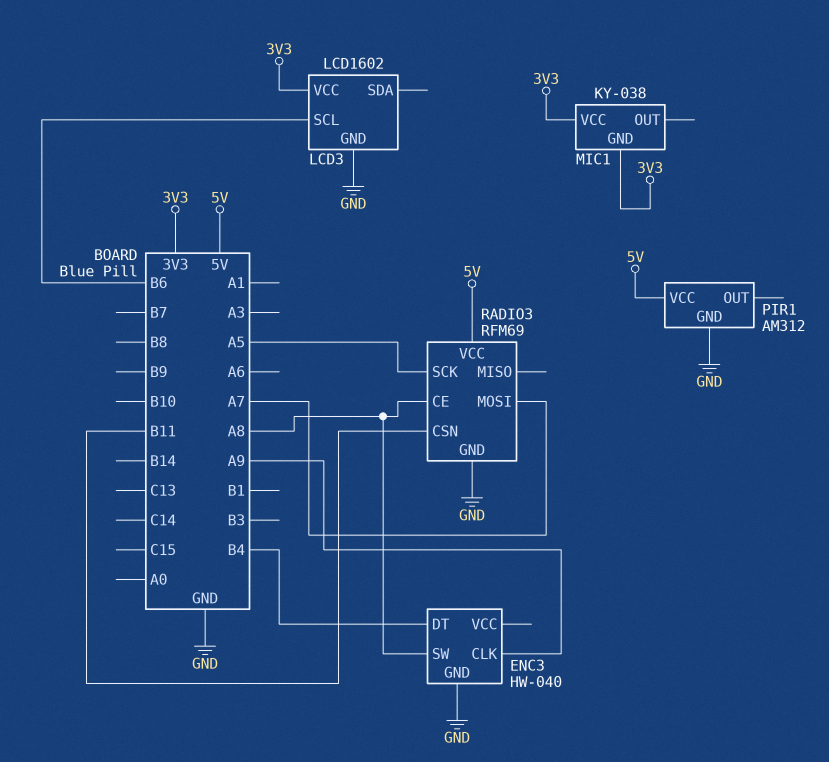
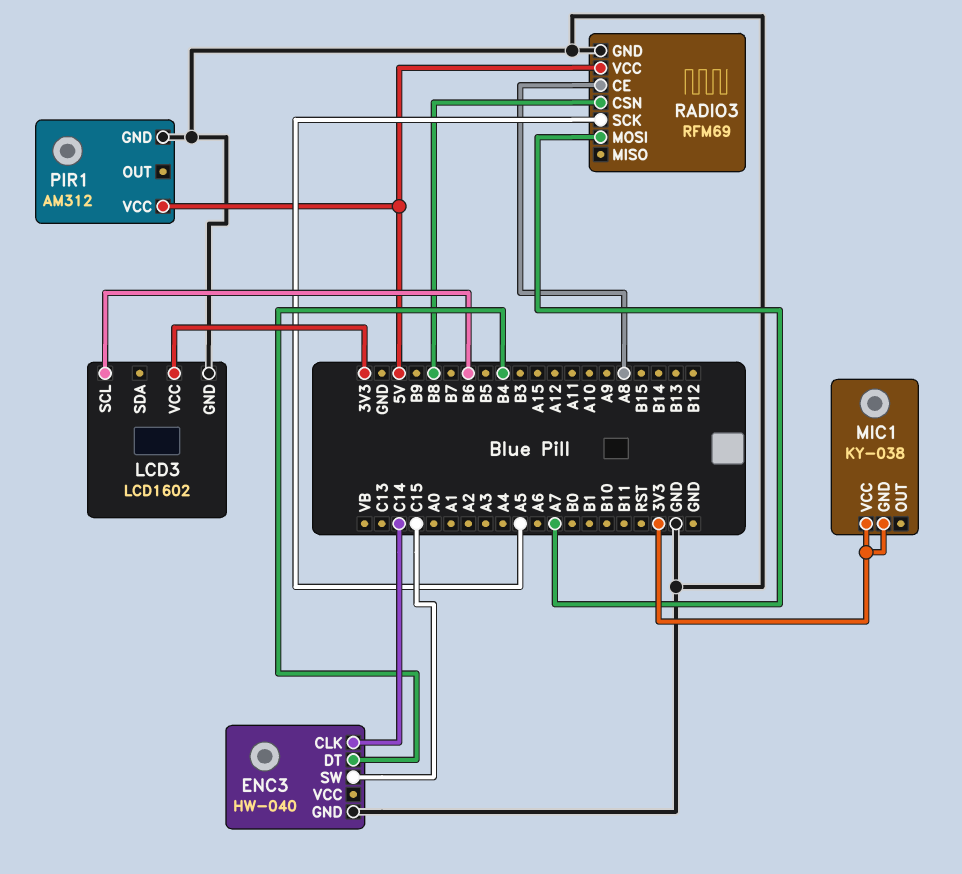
ENC3 pin CLK: A9 -> C14
ENC3 pin SW: A8 -> C15
RADIO3 pin CSN: B11 -> B8

